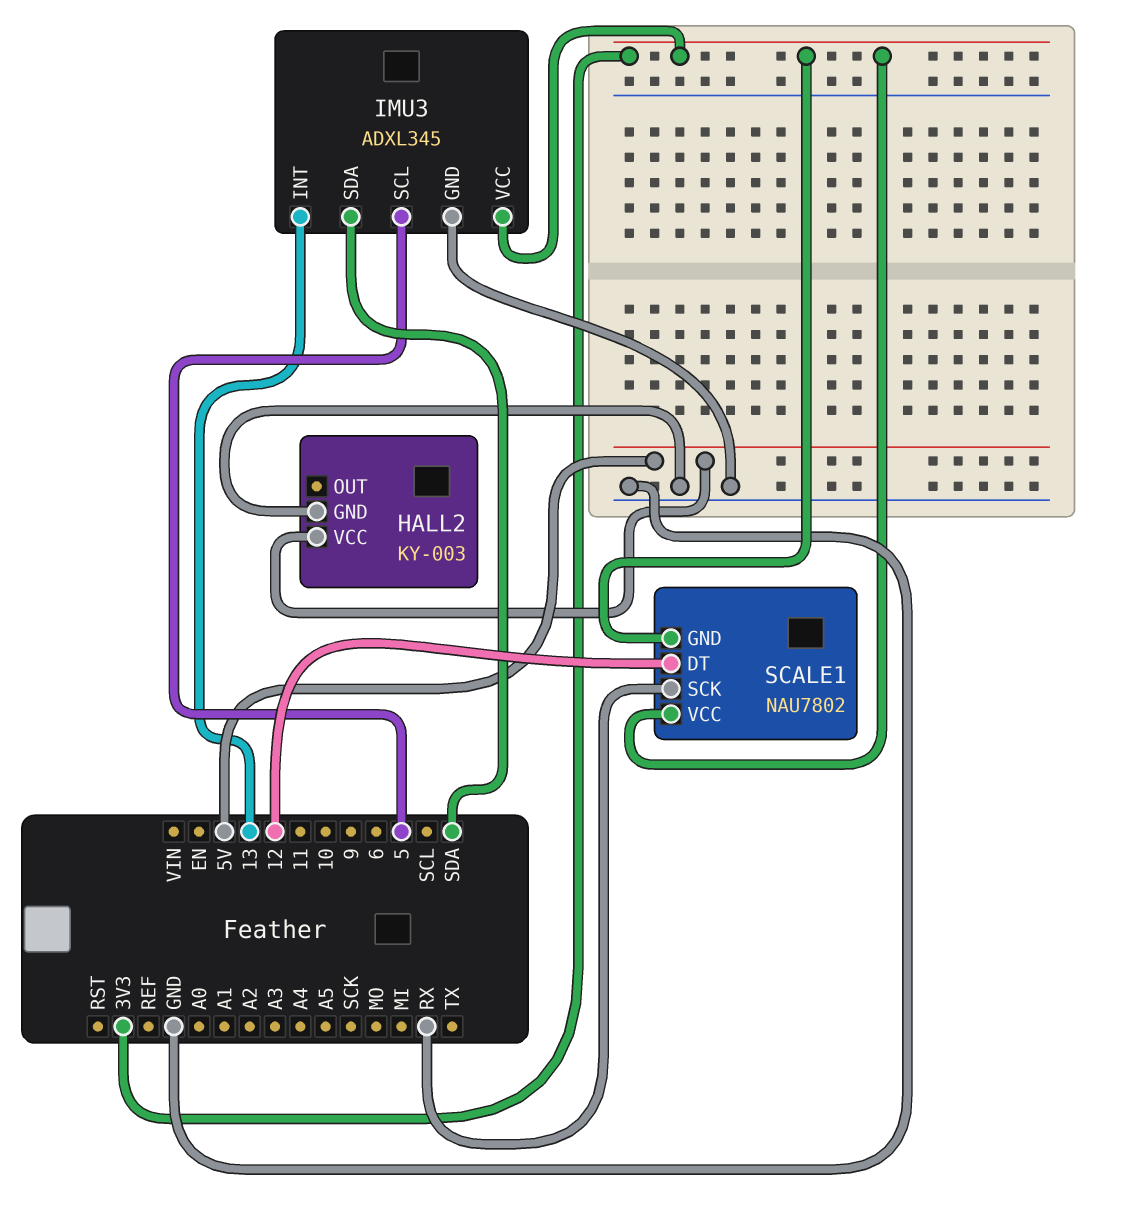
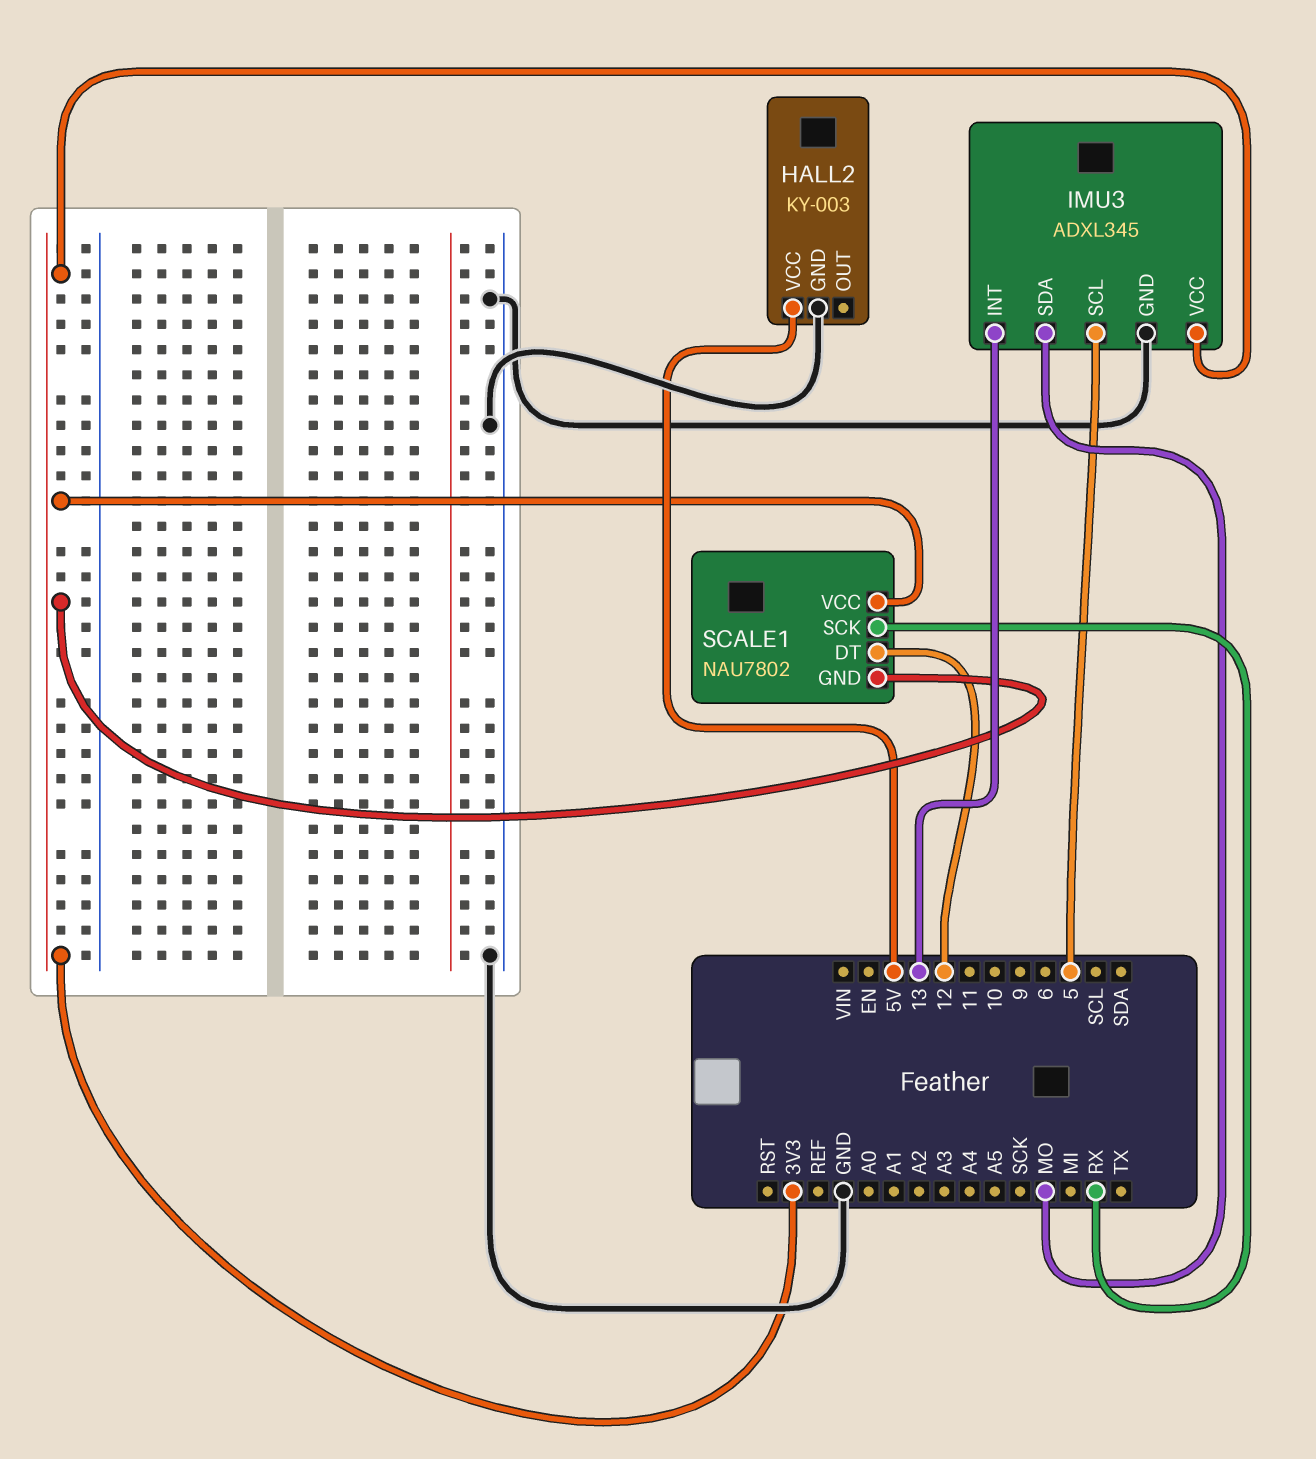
IMU3 pin SDA: SDA -> MO

